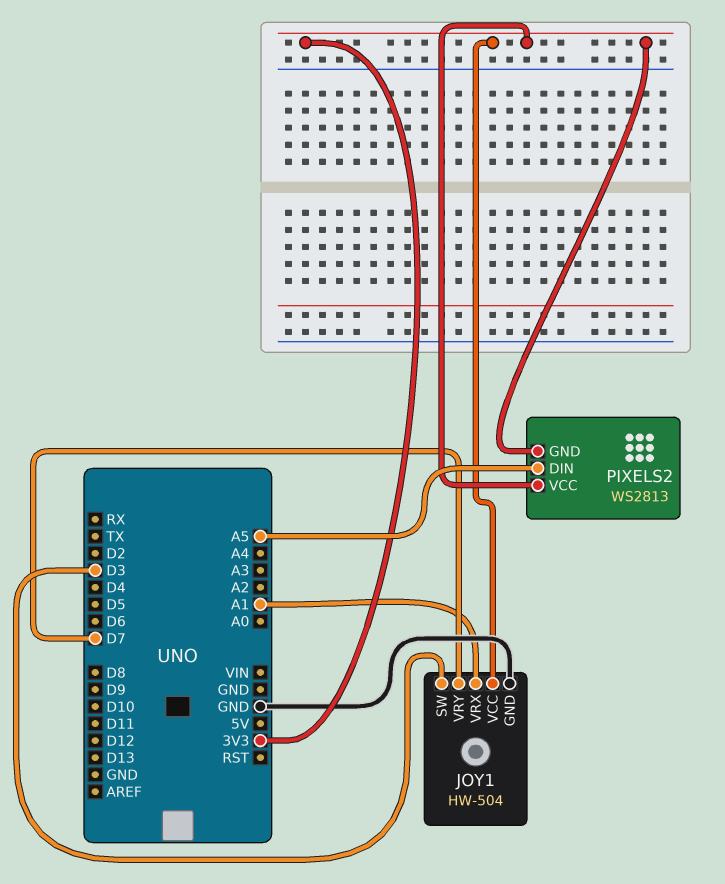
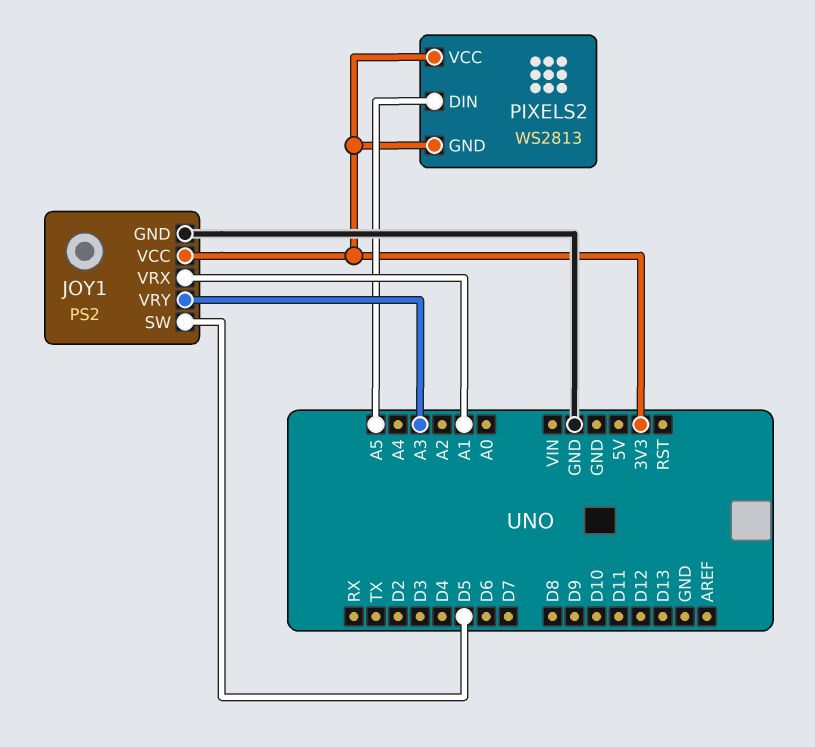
JOY1: HW-504 -> PS2
JOY1 pin SW: D3 -> D5
JOY1 pin VRY: D7 -> A3

